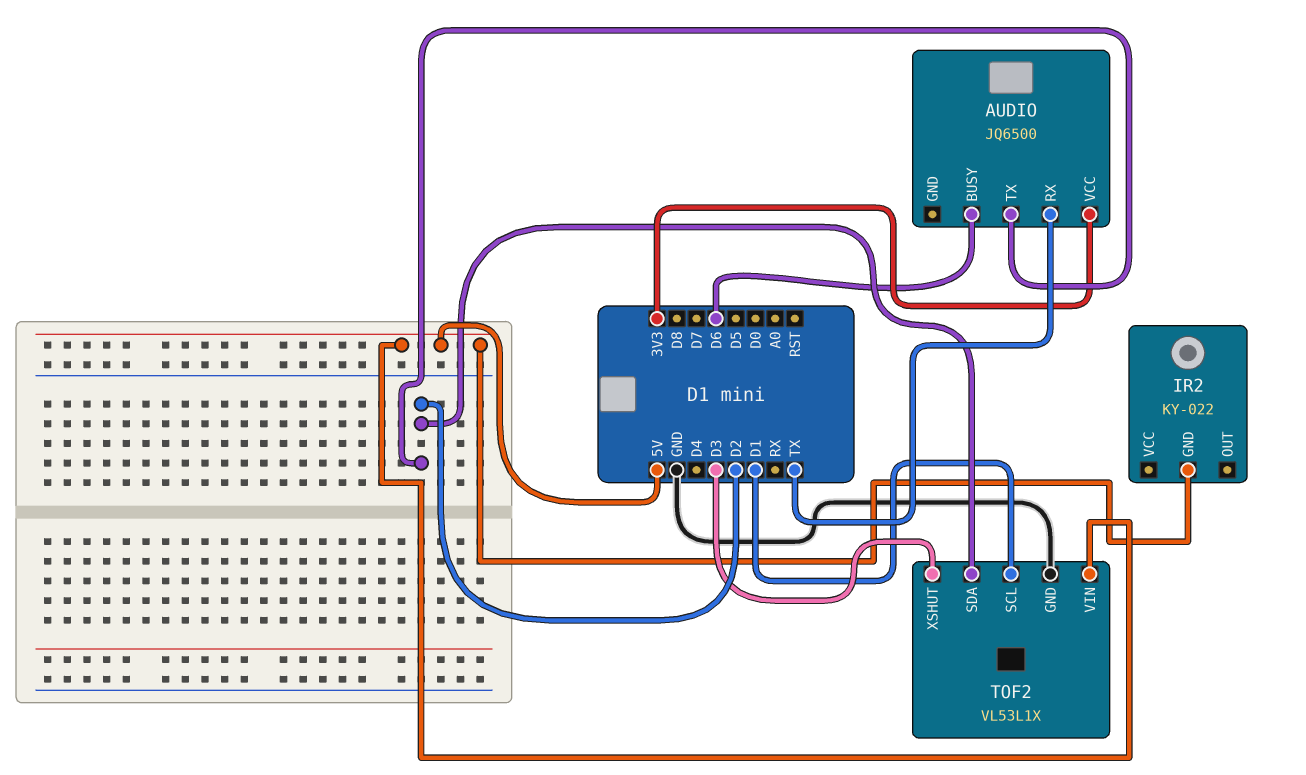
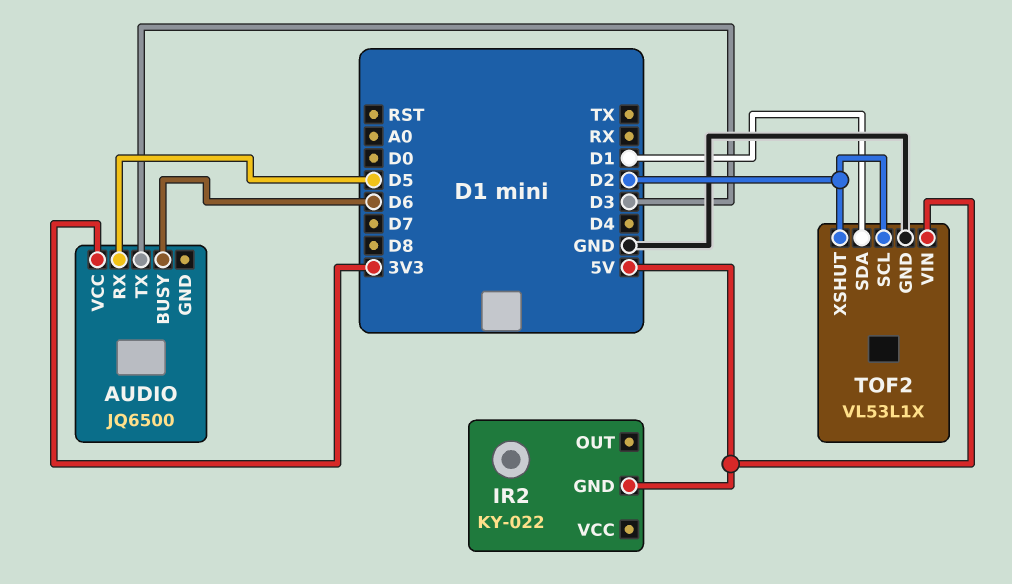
AUDIO pin RX: TX -> D5
AUDIO pin TX: D2 -> D3
TOF2 pin SCL: D1 -> D2
TOF2 pin SDA: D2 -> D1
TOF2 pin XSHUT: D3 -> D2

